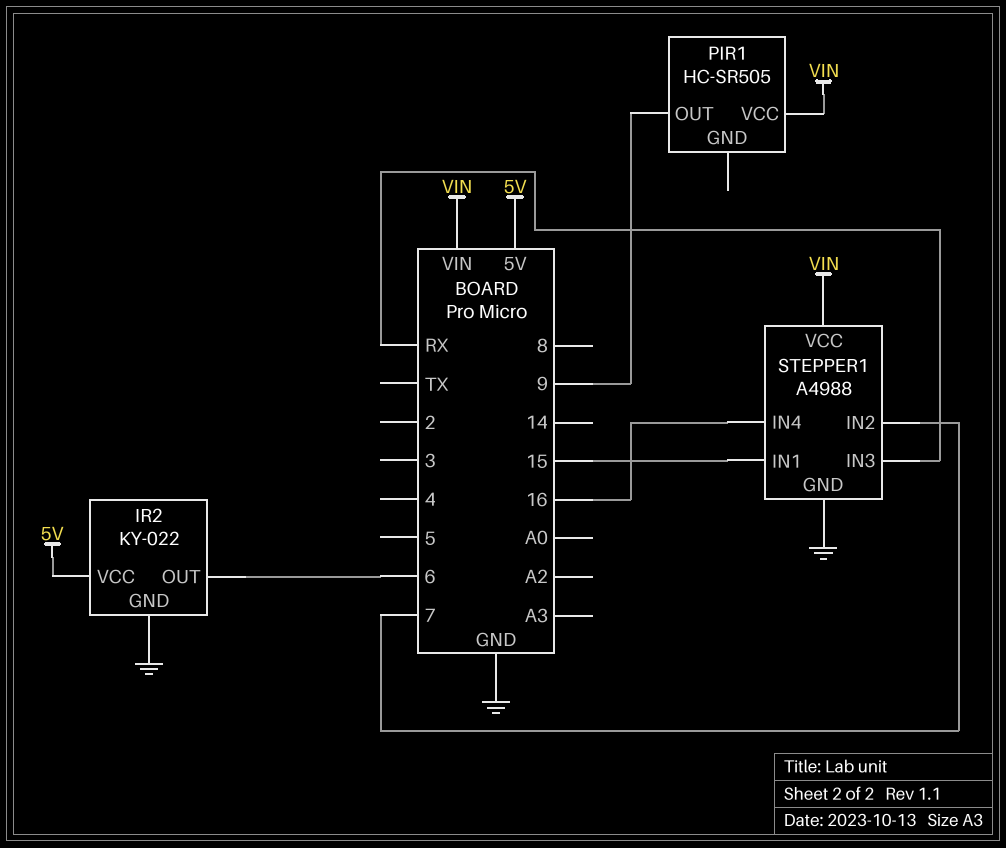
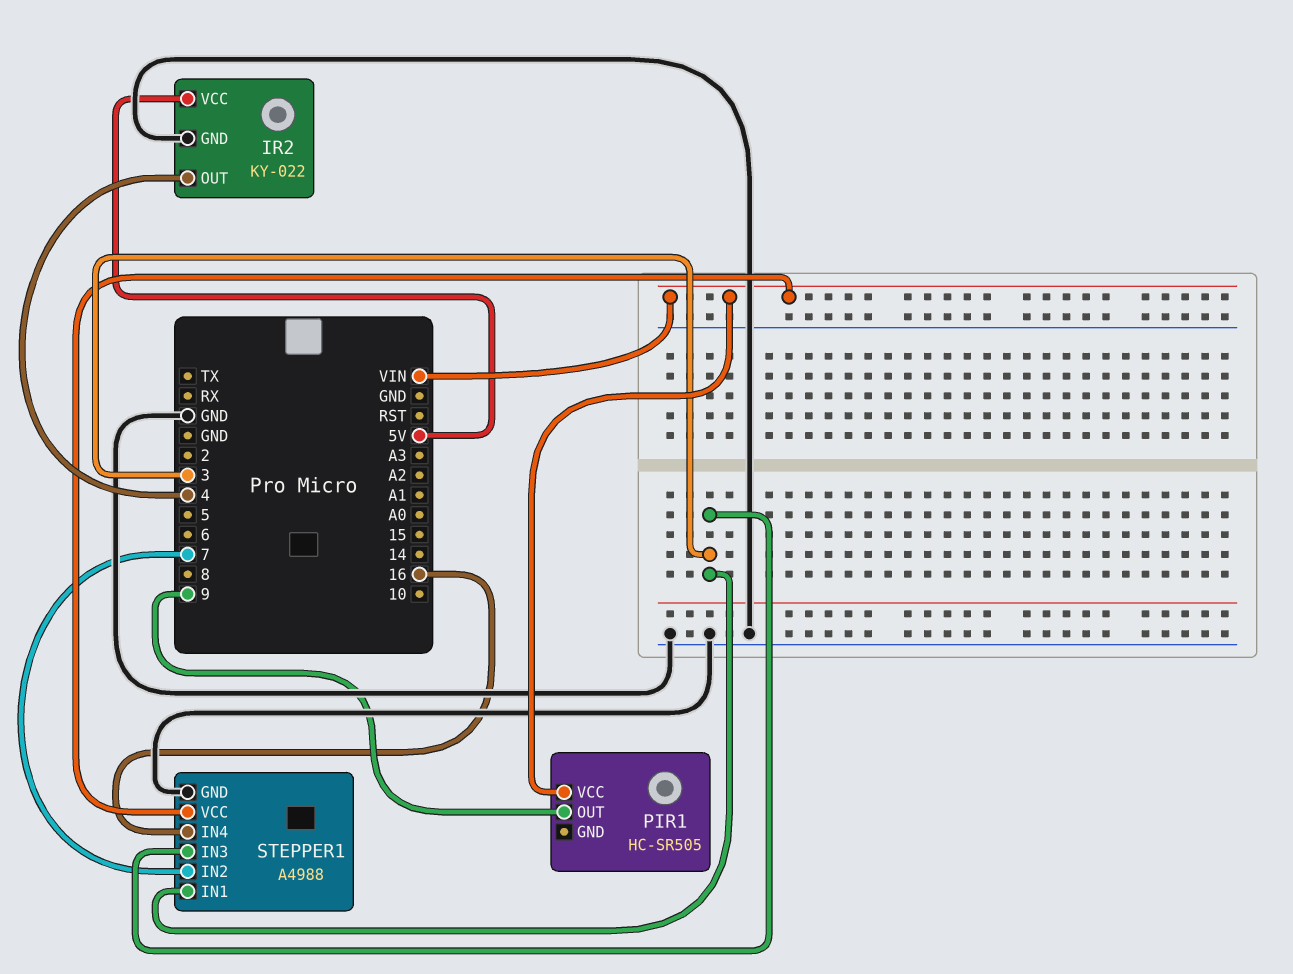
IR2 pin OUT: 6 -> 4
STEPPER1 pin IN1: 15 -> 3
STEPPER1 pin IN3: RX -> 3

